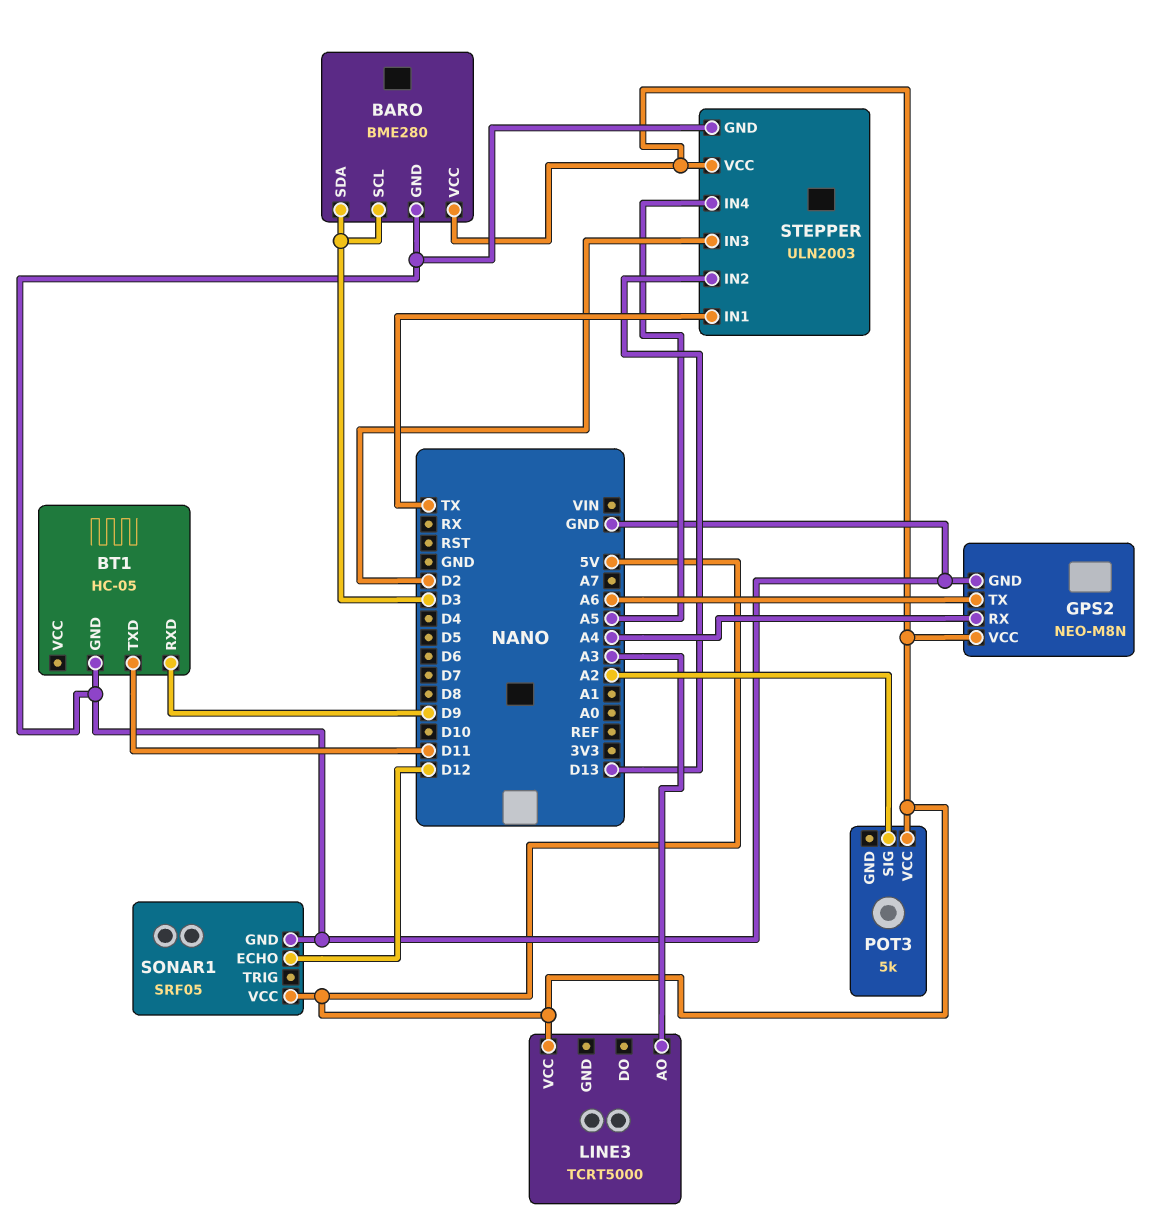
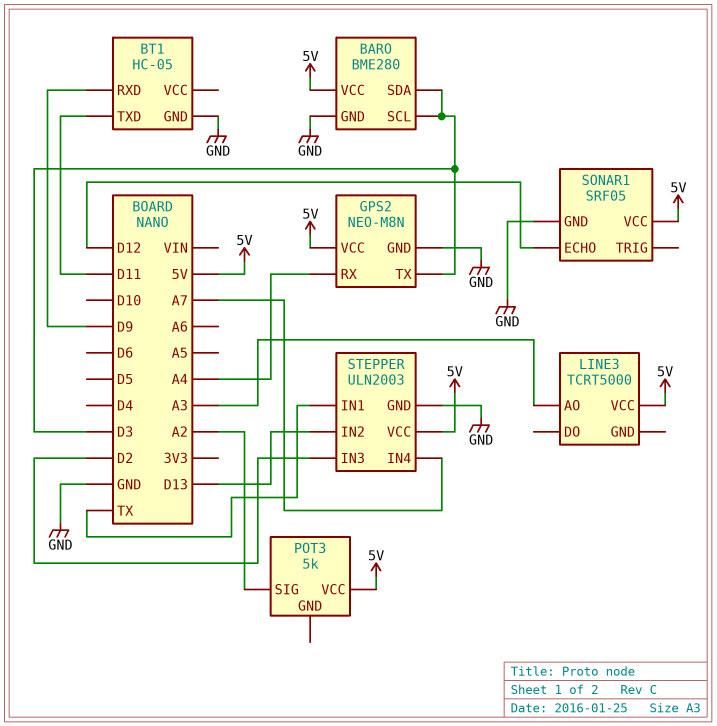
GPS2 pin TX: A6 -> D3
STEPPER pin IN4: A5 -> A7

